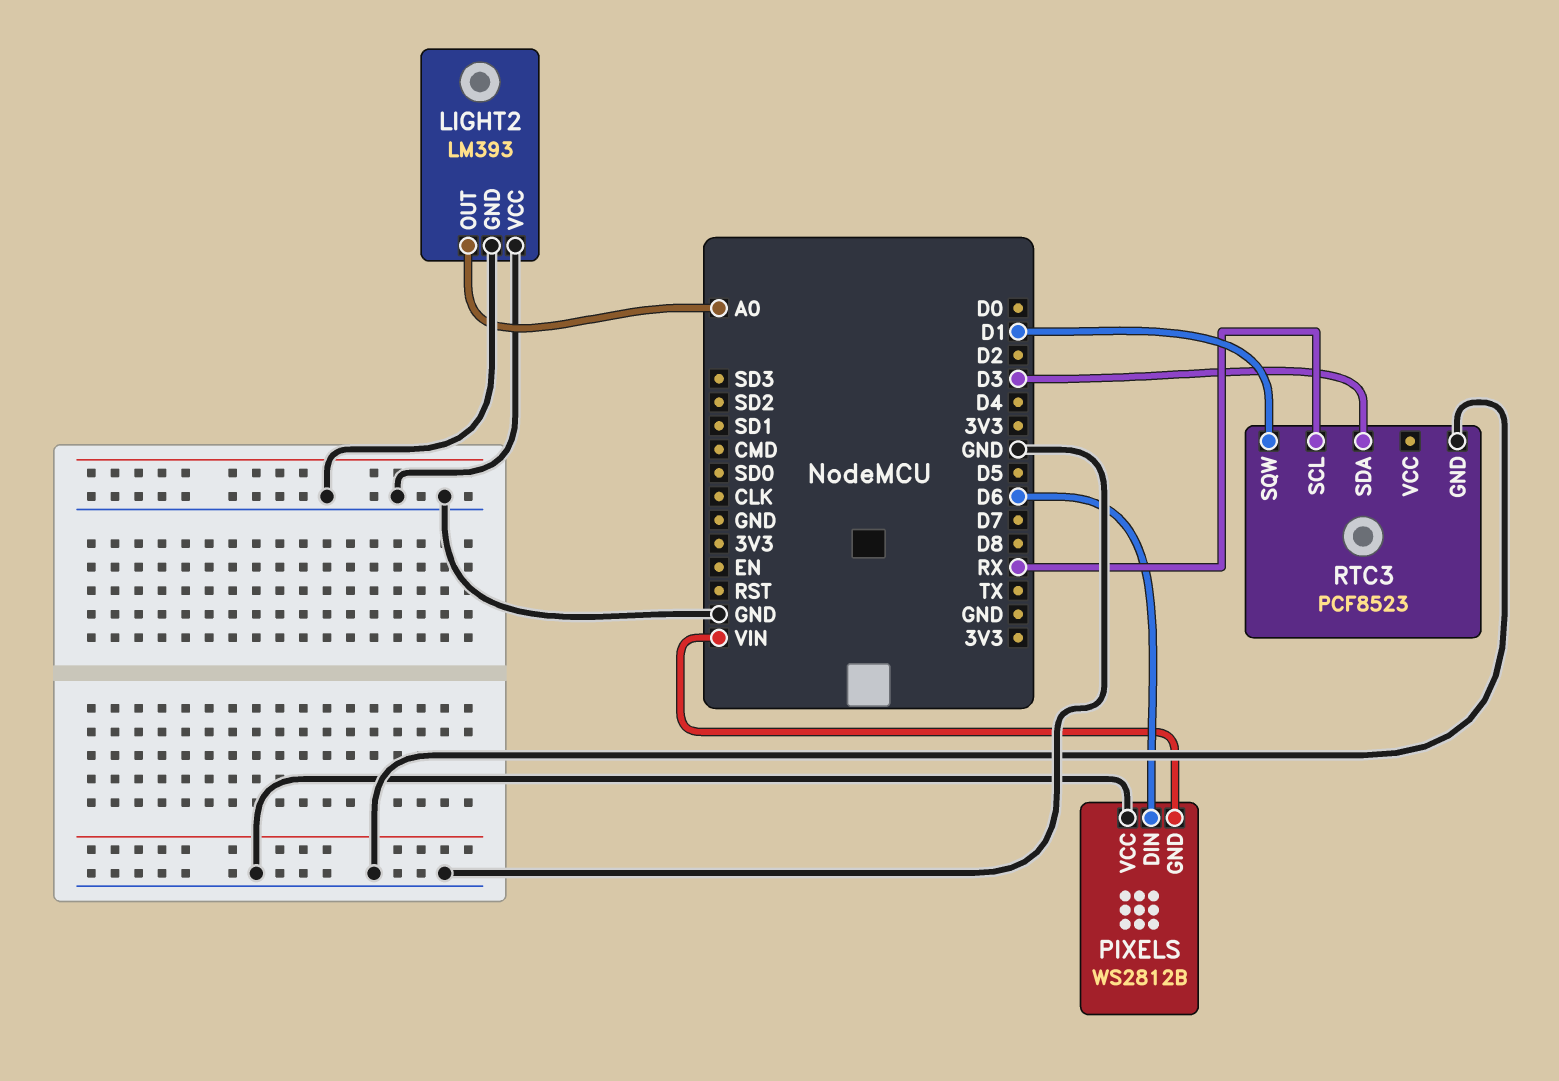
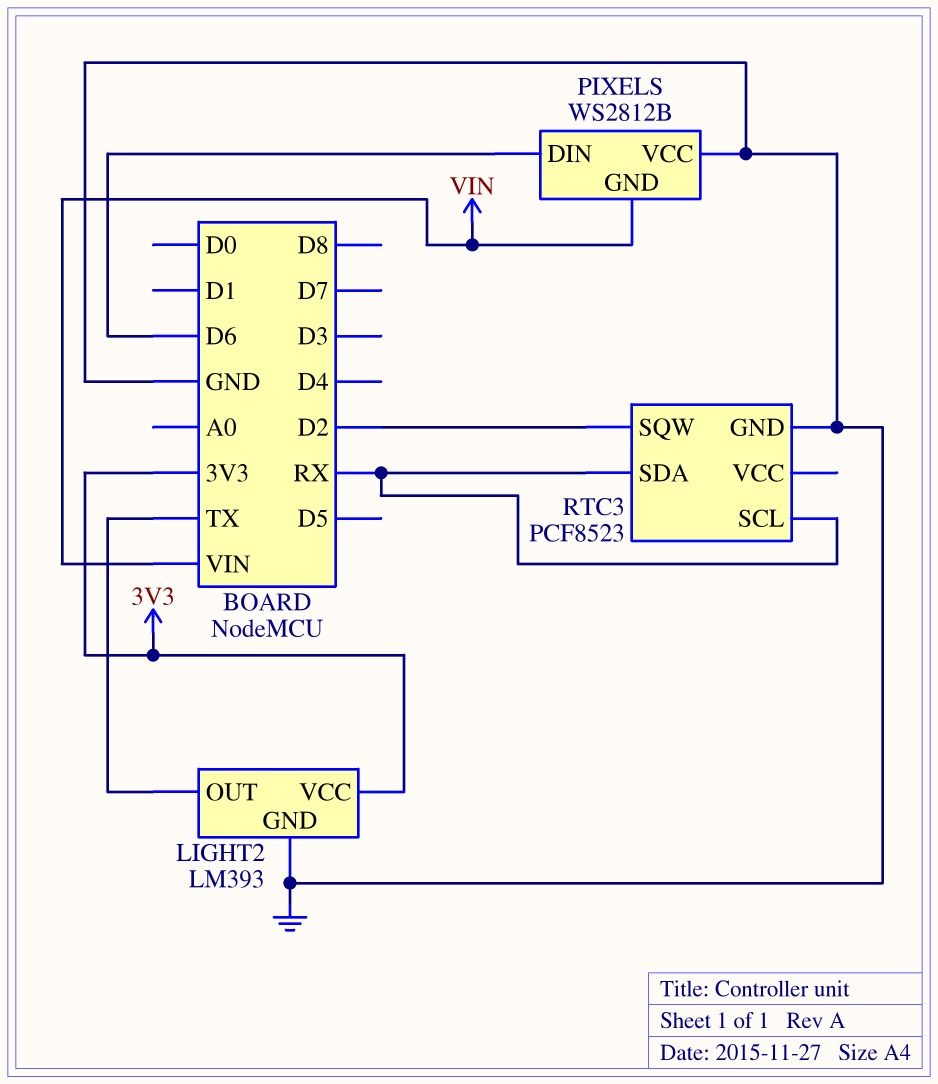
LIGHT2 pin OUT: A0 -> TX
LIGHT2 pin VCC: GND -> 3V3
RTC3 pin SDA: D3 -> RX
RTC3 pin SQW: D1 -> D2

